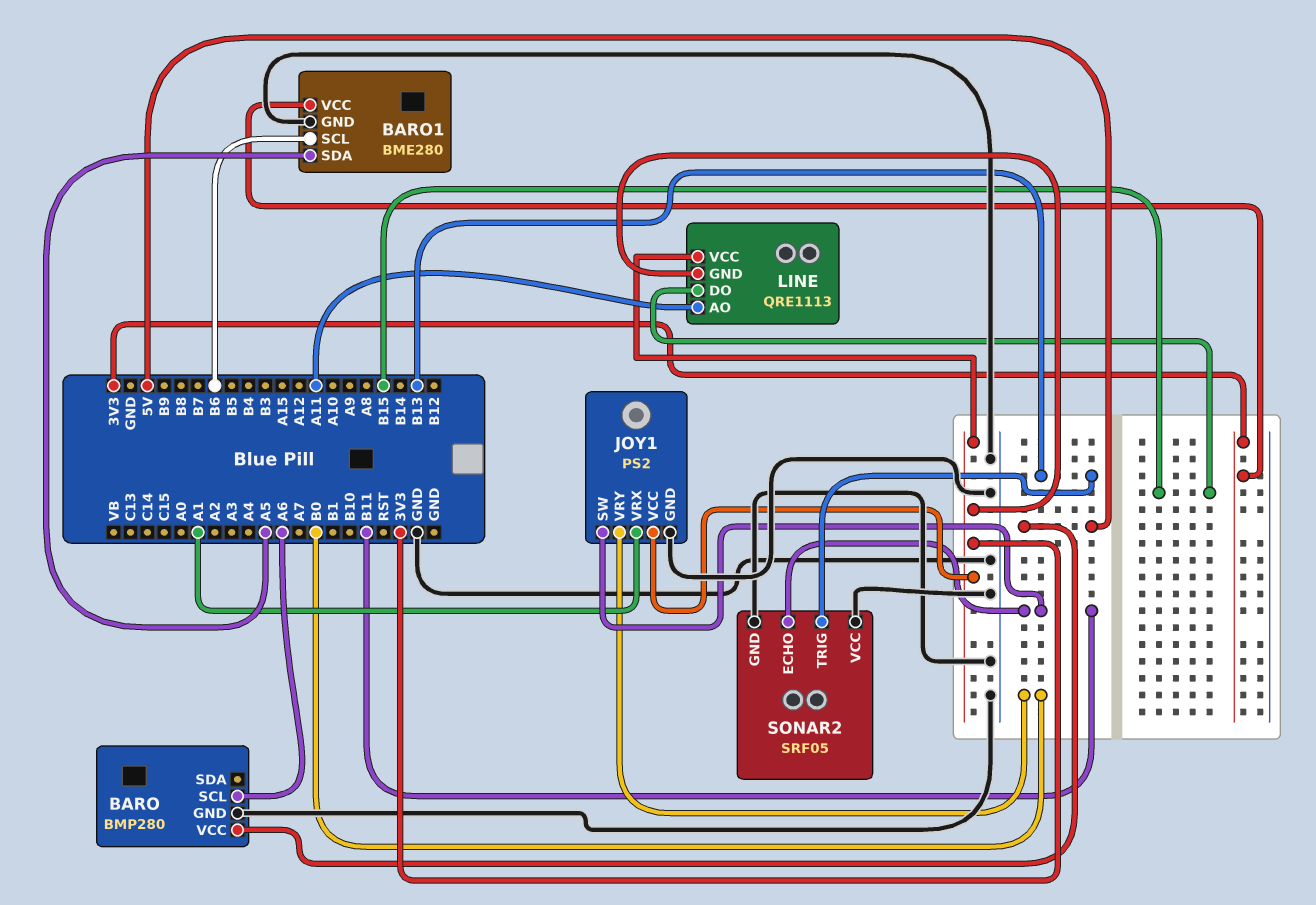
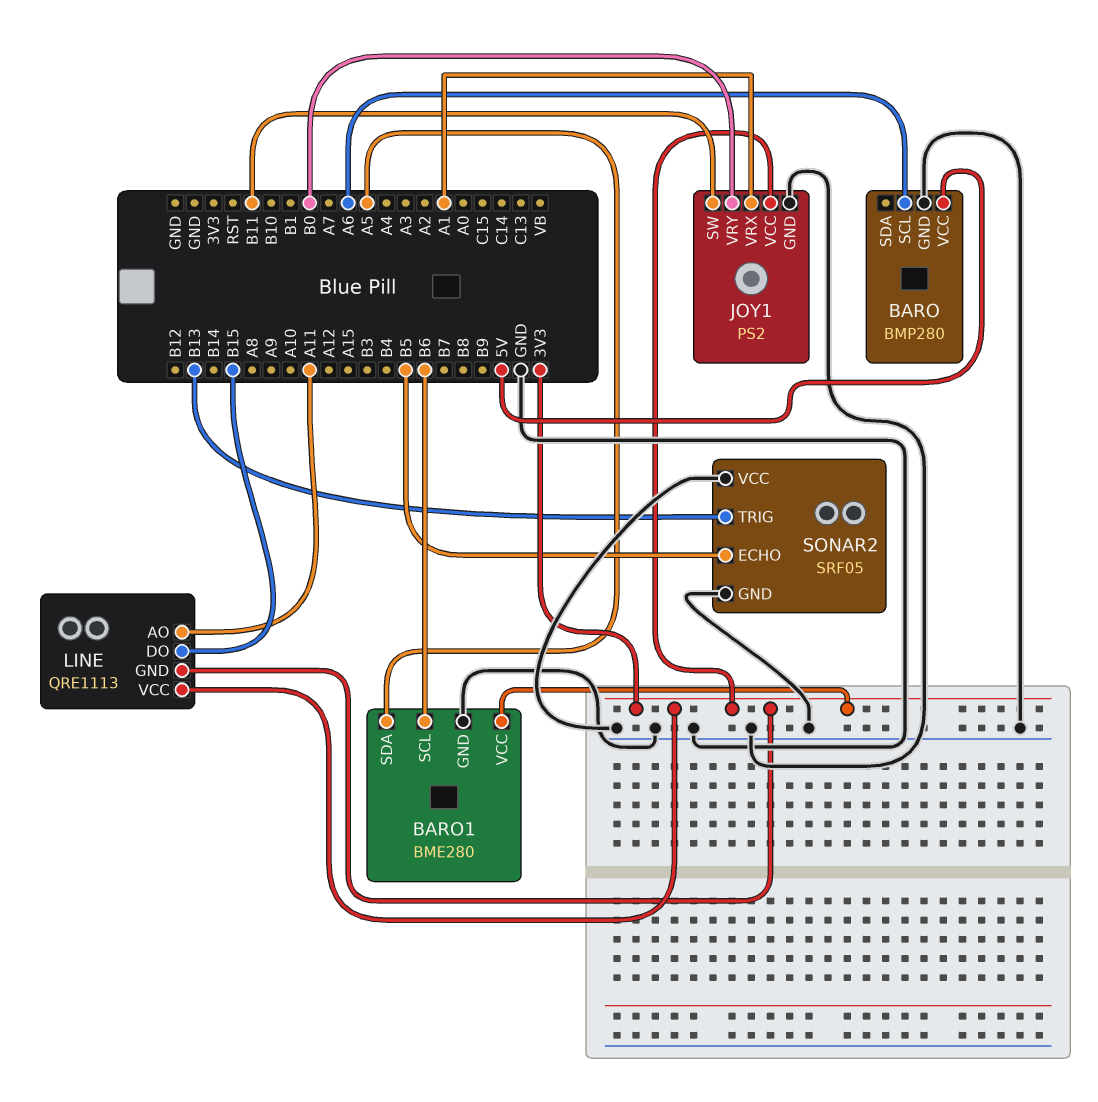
SONAR2 pin ECHO: B11 -> B5

